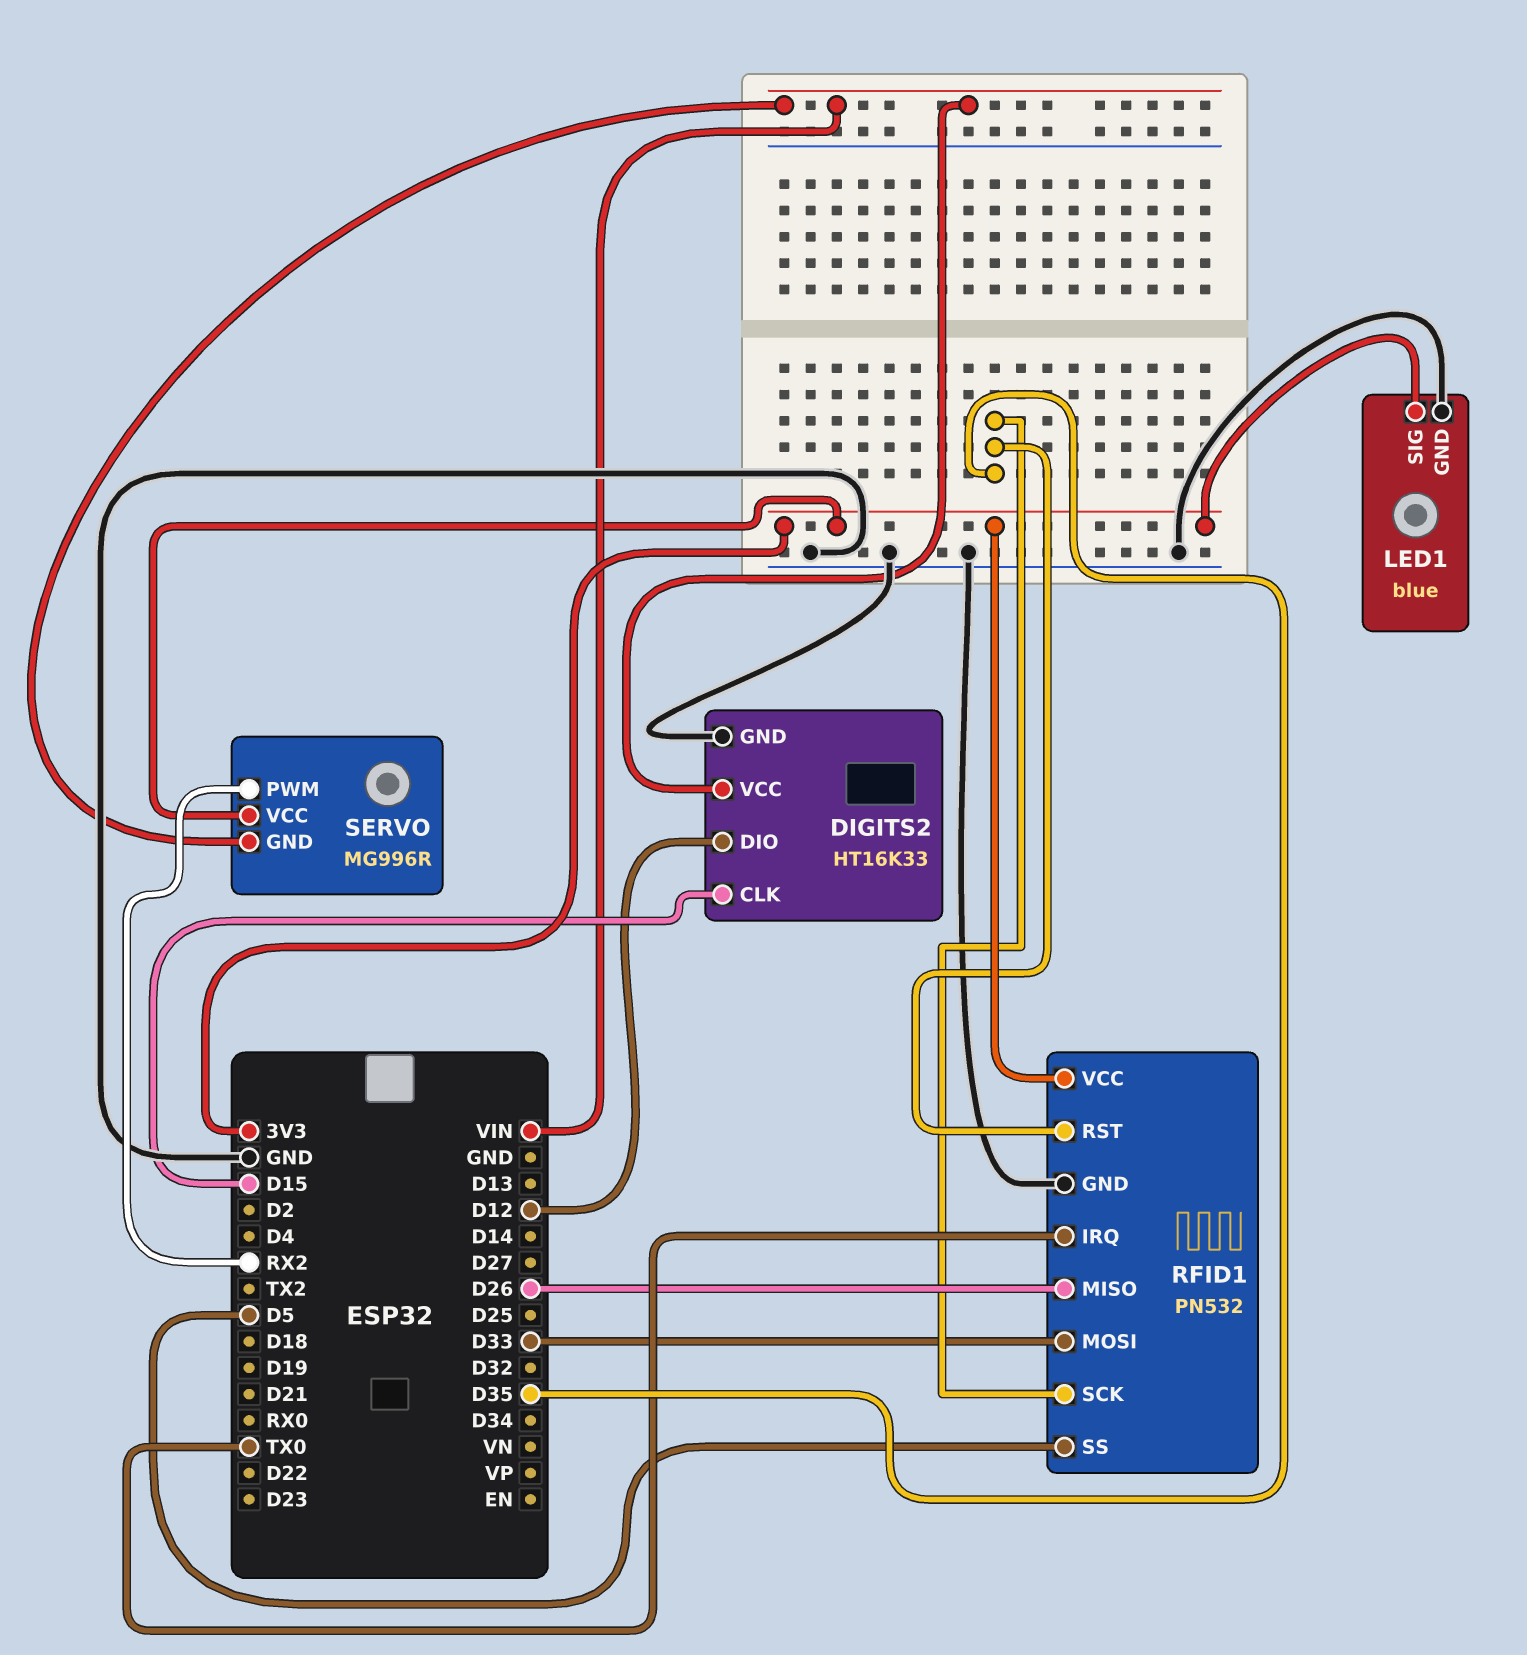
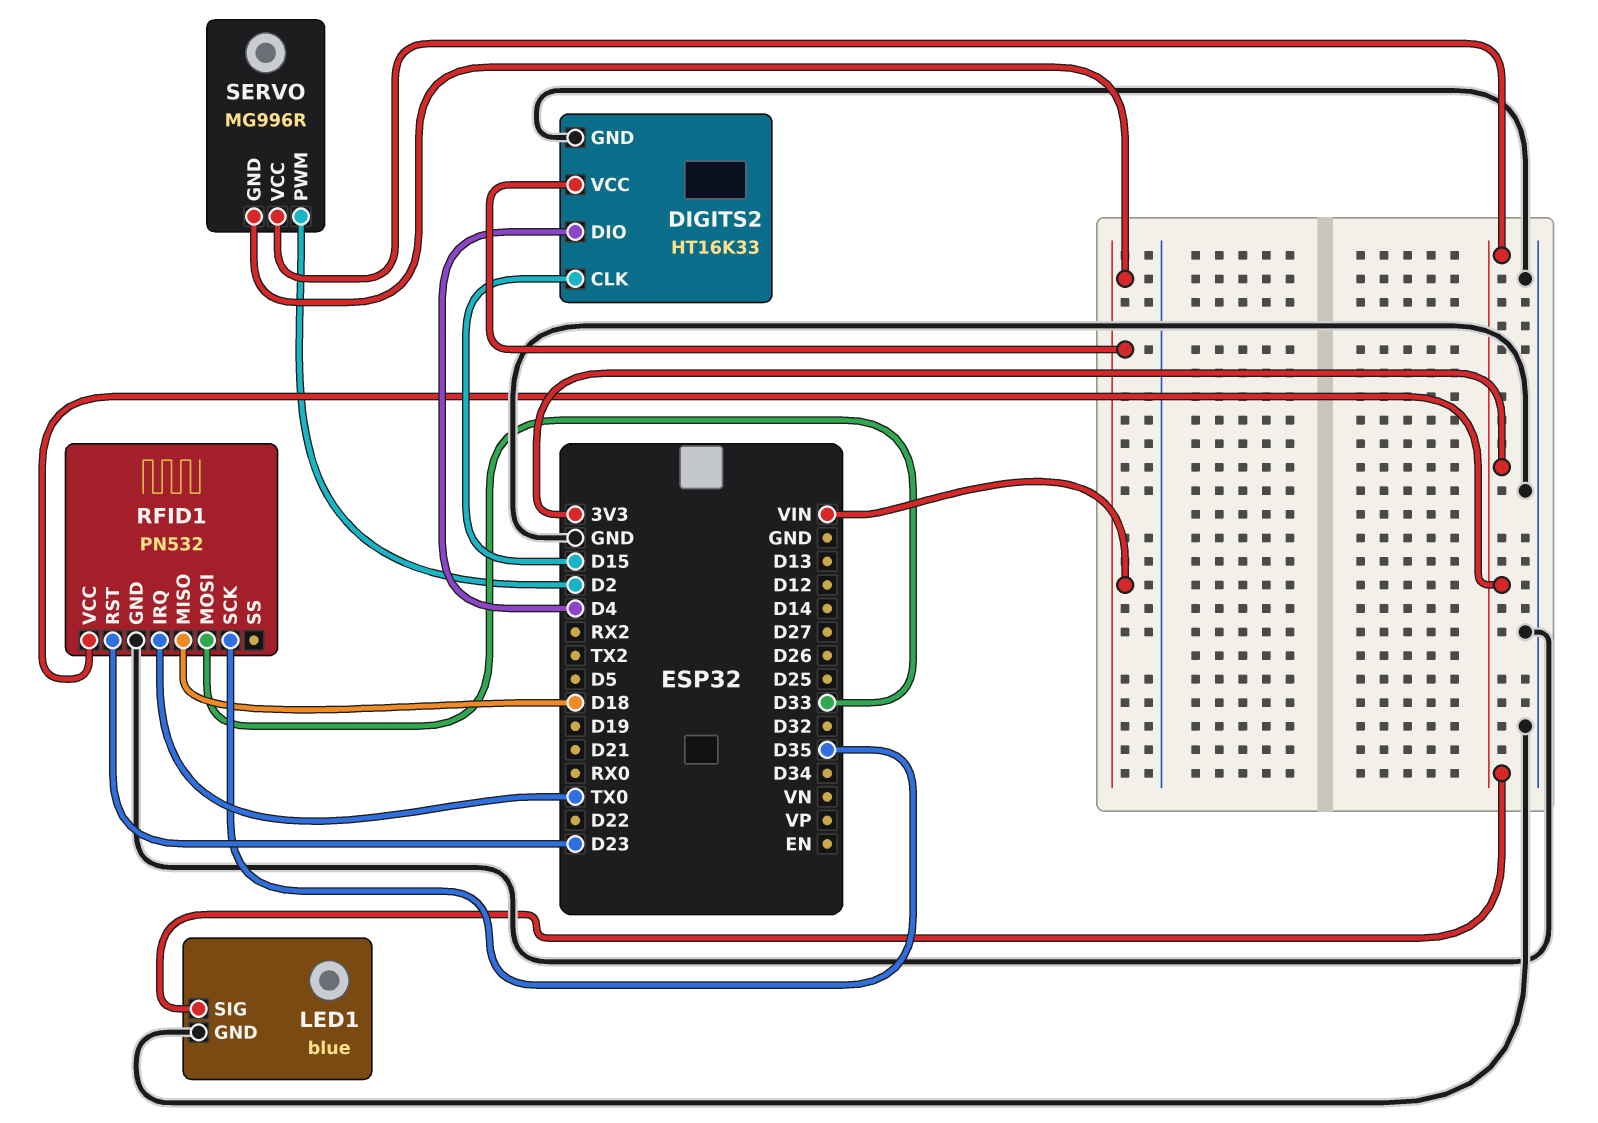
DIGITS2 pin DIO: D12 -> D4
RFID1 pin MISO: D26 -> D18
RFID1 pin RST: D35 -> D23
RFID1 pin SS: D5 -> none
SERVO pin PWM: RX2 -> D2

